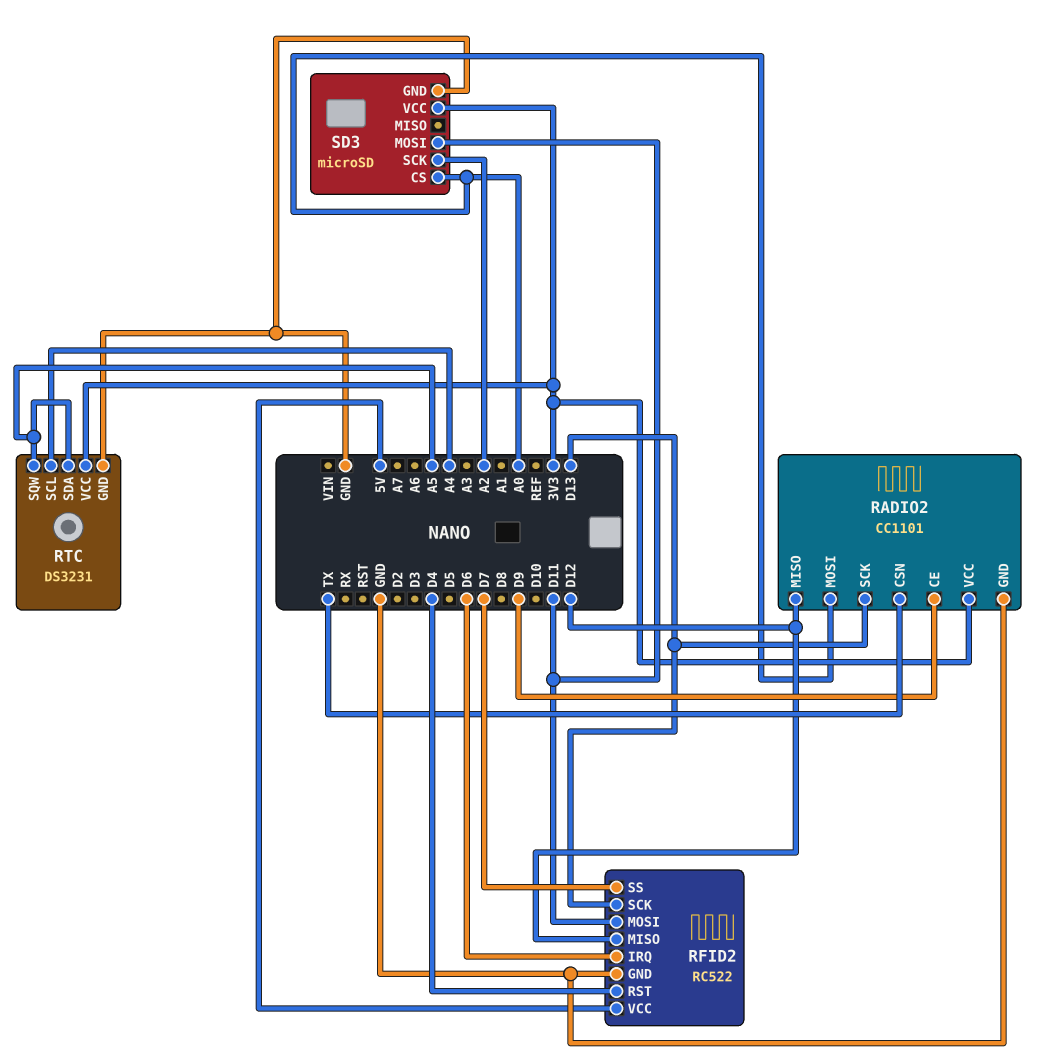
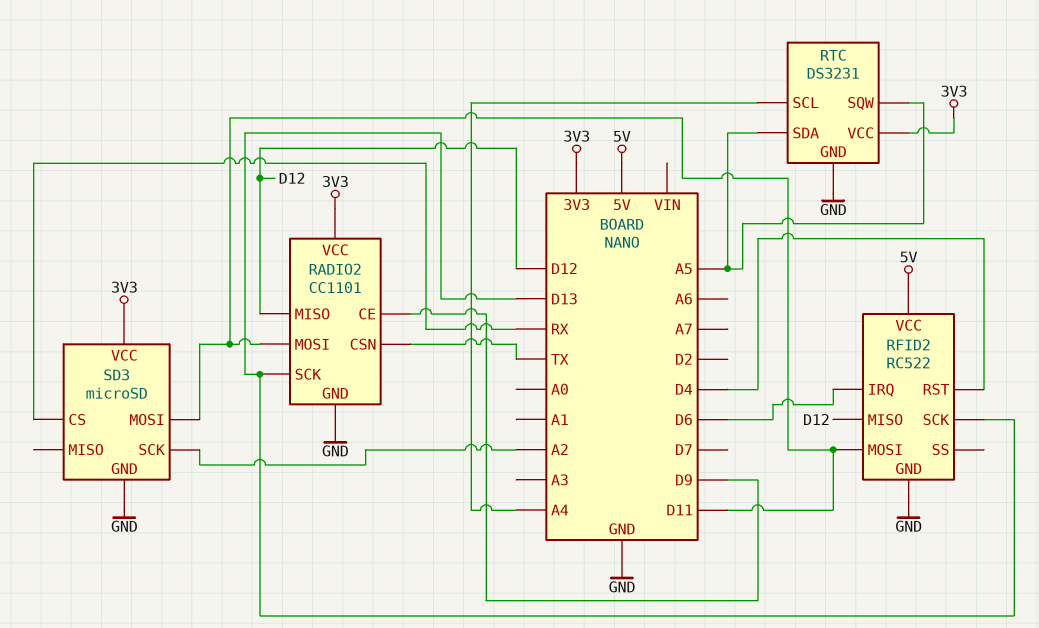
RADIO2 pin MOSI: A0 -> D11
RFID2 pin SS: D7 -> none
SD3 pin CS: A0 -> RX

